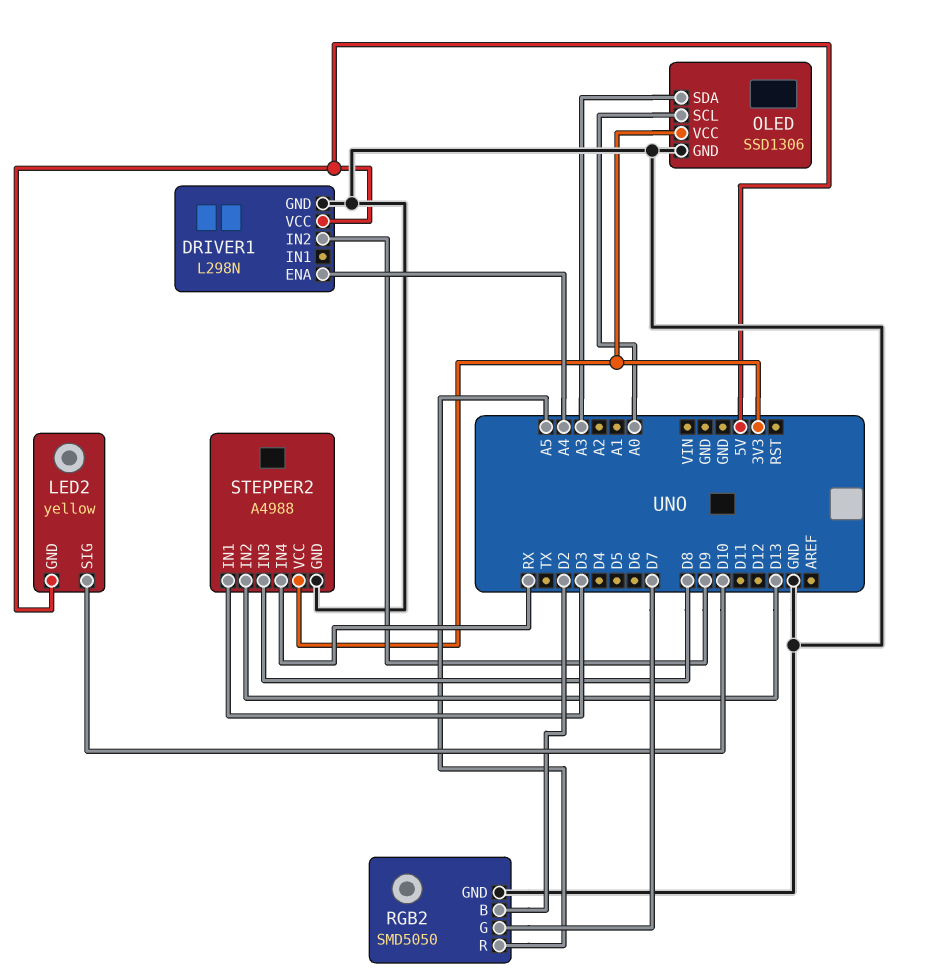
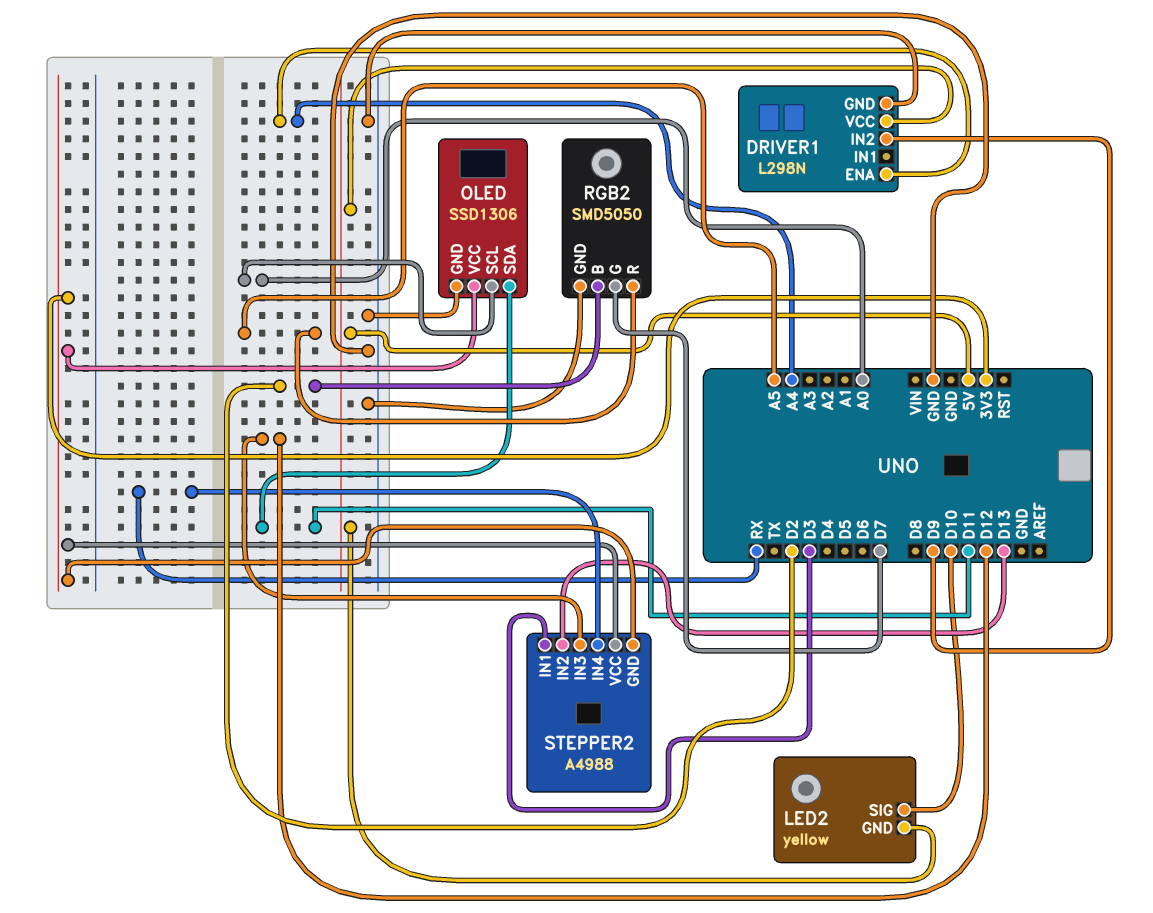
OLED pin SDA: A3 -> D11
STEPPER2 pin GND: GND -> 3V3
STEPPER2 pin IN3: D8 -> D12

